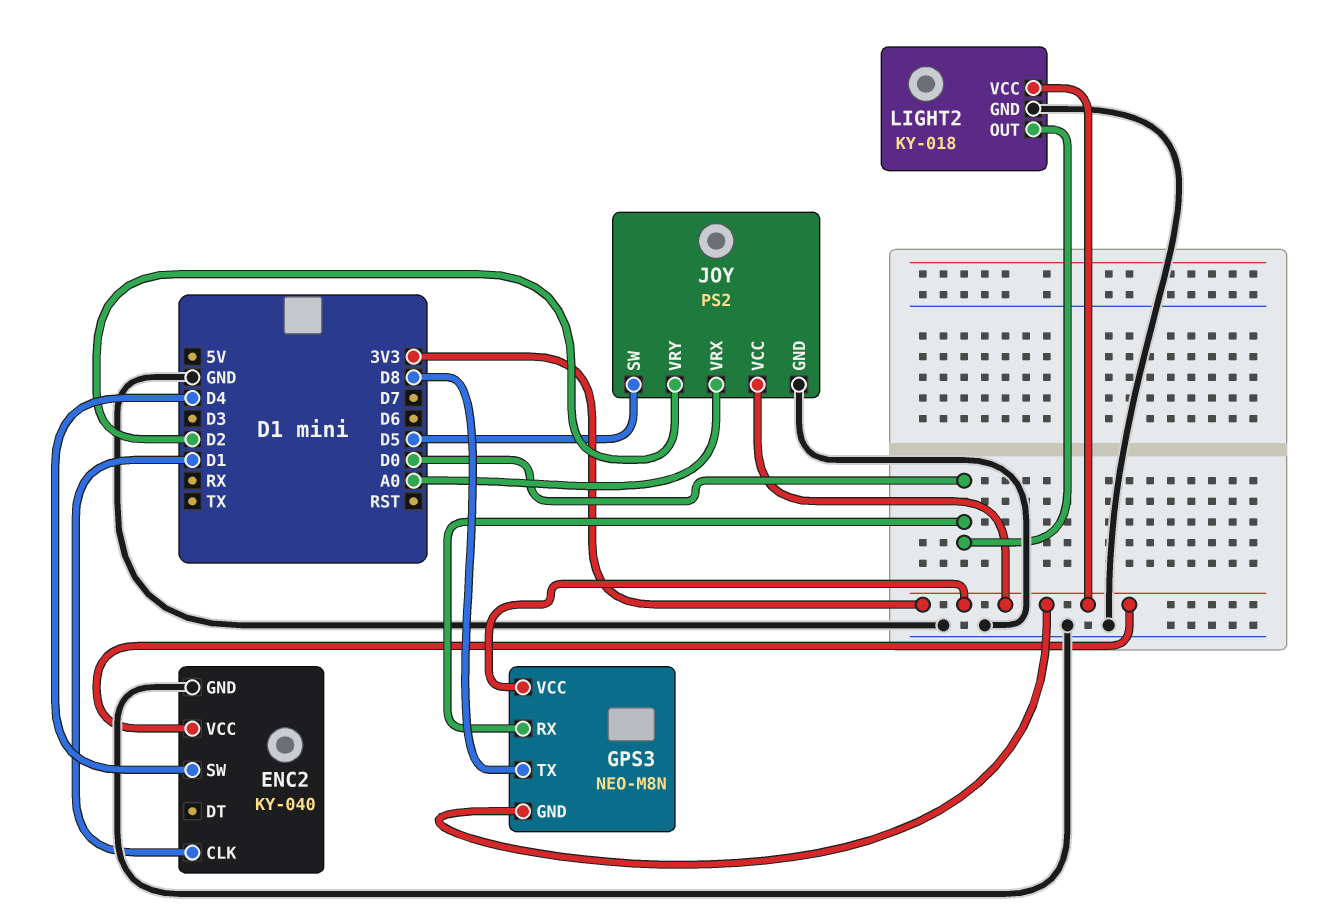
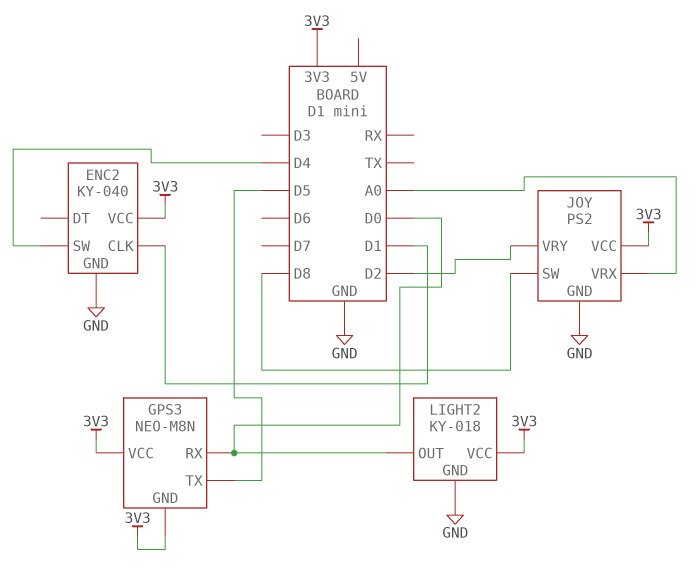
GPS3 pin TX: D8 -> D5
JOY pin SW: D5 -> D8

